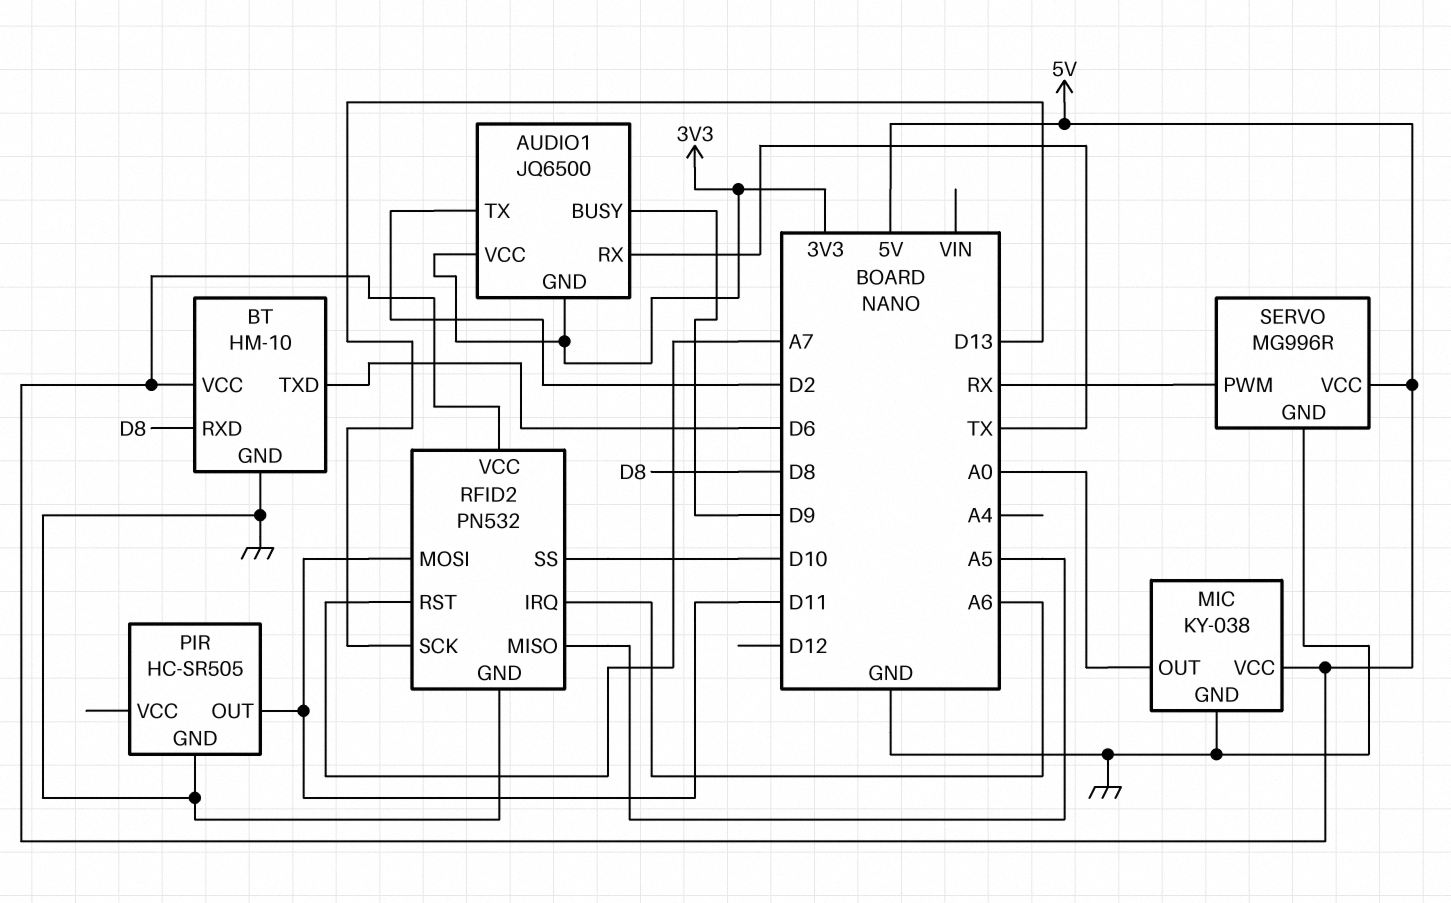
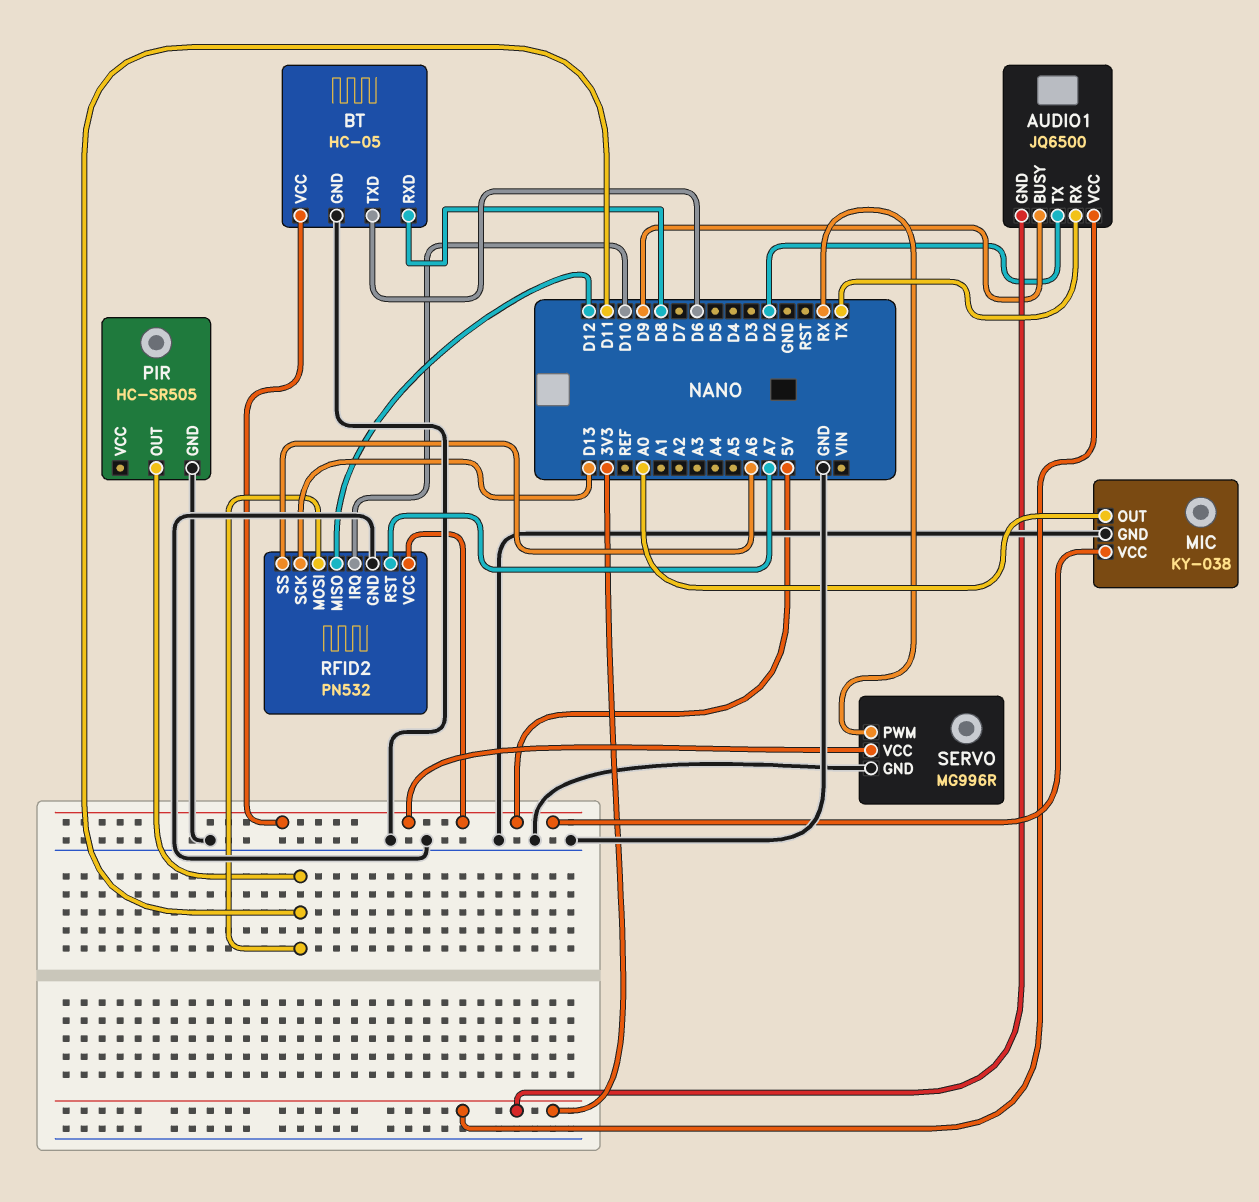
BT: HM-10 -> HC-05
RFID2 pin IRQ: A6 -> D10
RFID2 pin MISO: A5 -> D12
RFID2 pin SS: D10 -> A6

